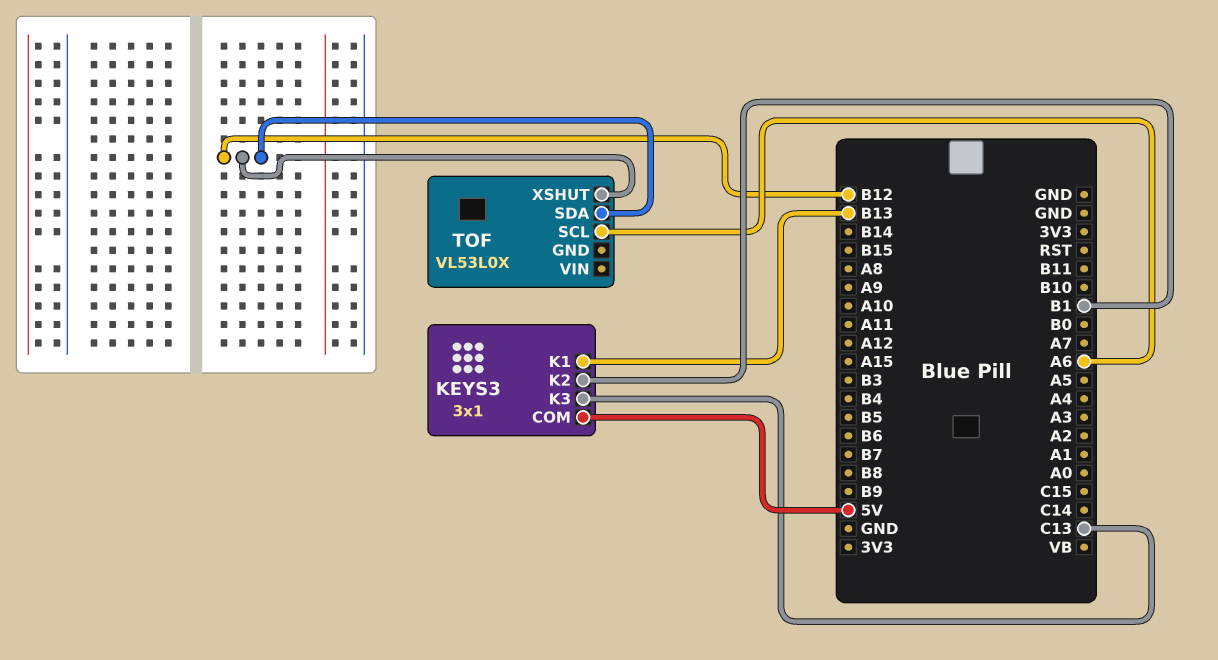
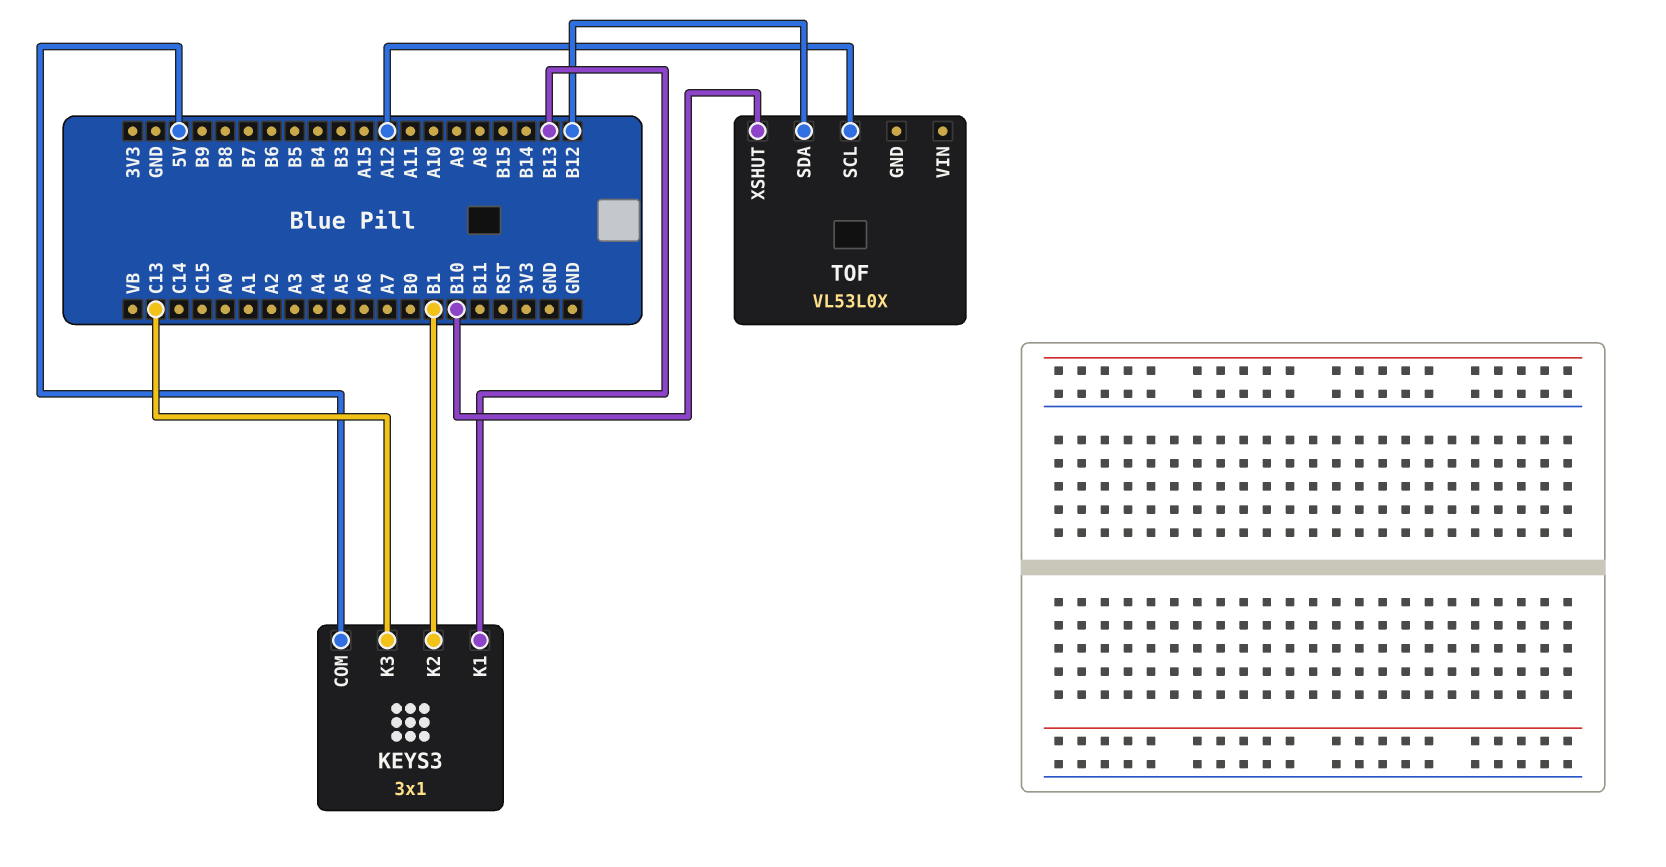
TOF pin SCL: A6 -> A12
TOF pin XSHUT: B12 -> B10

